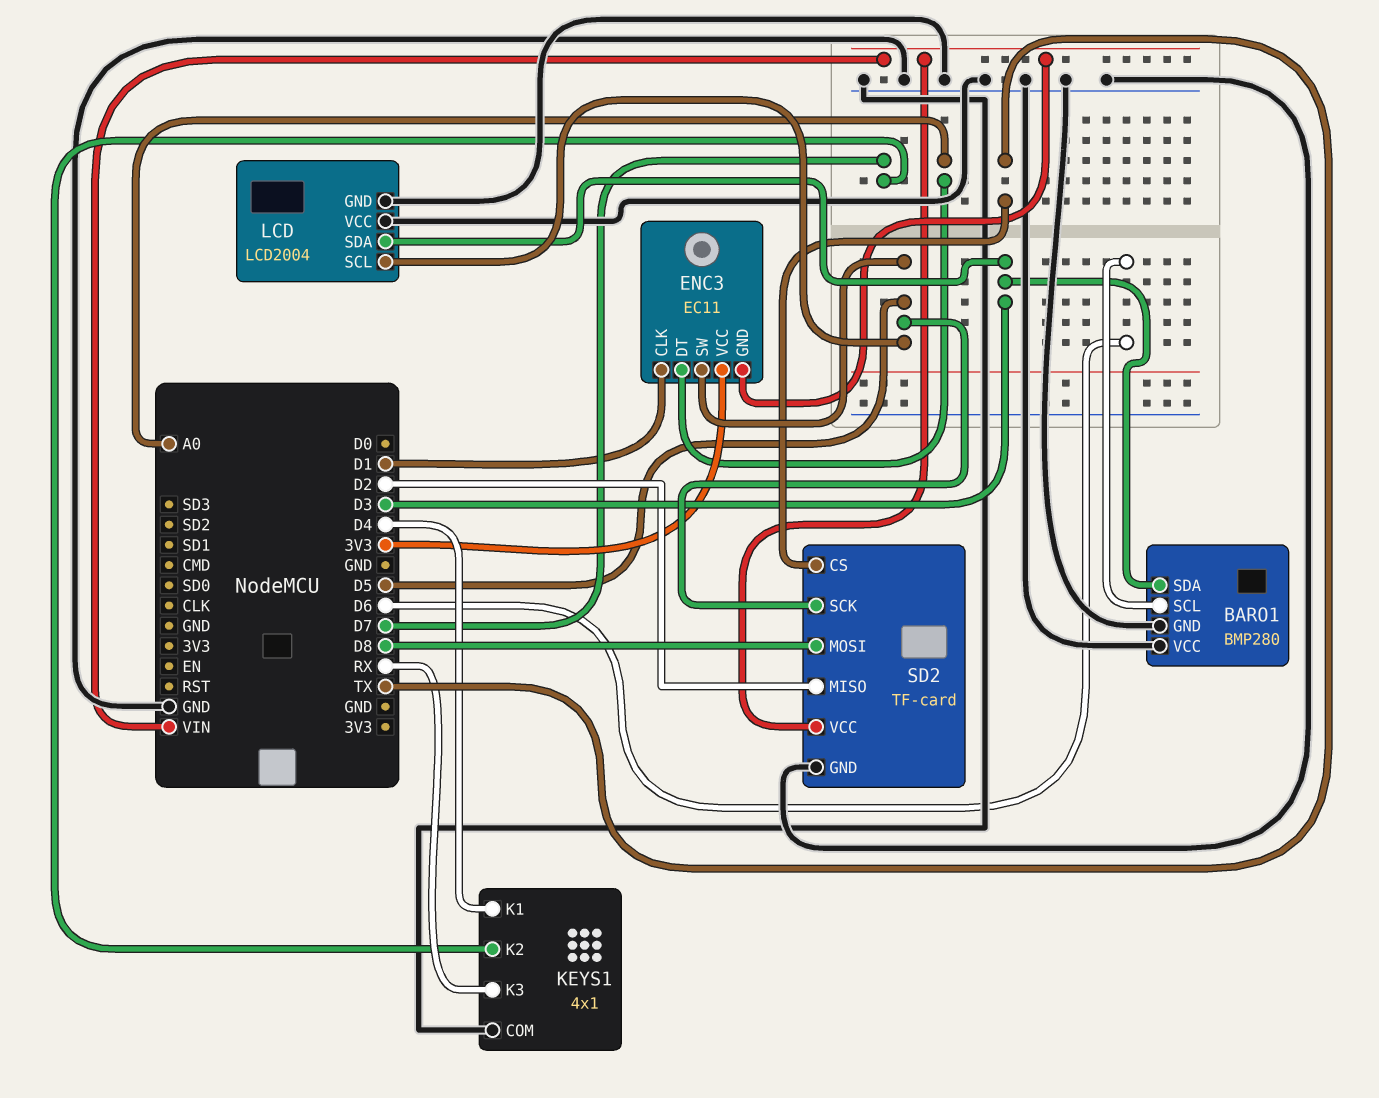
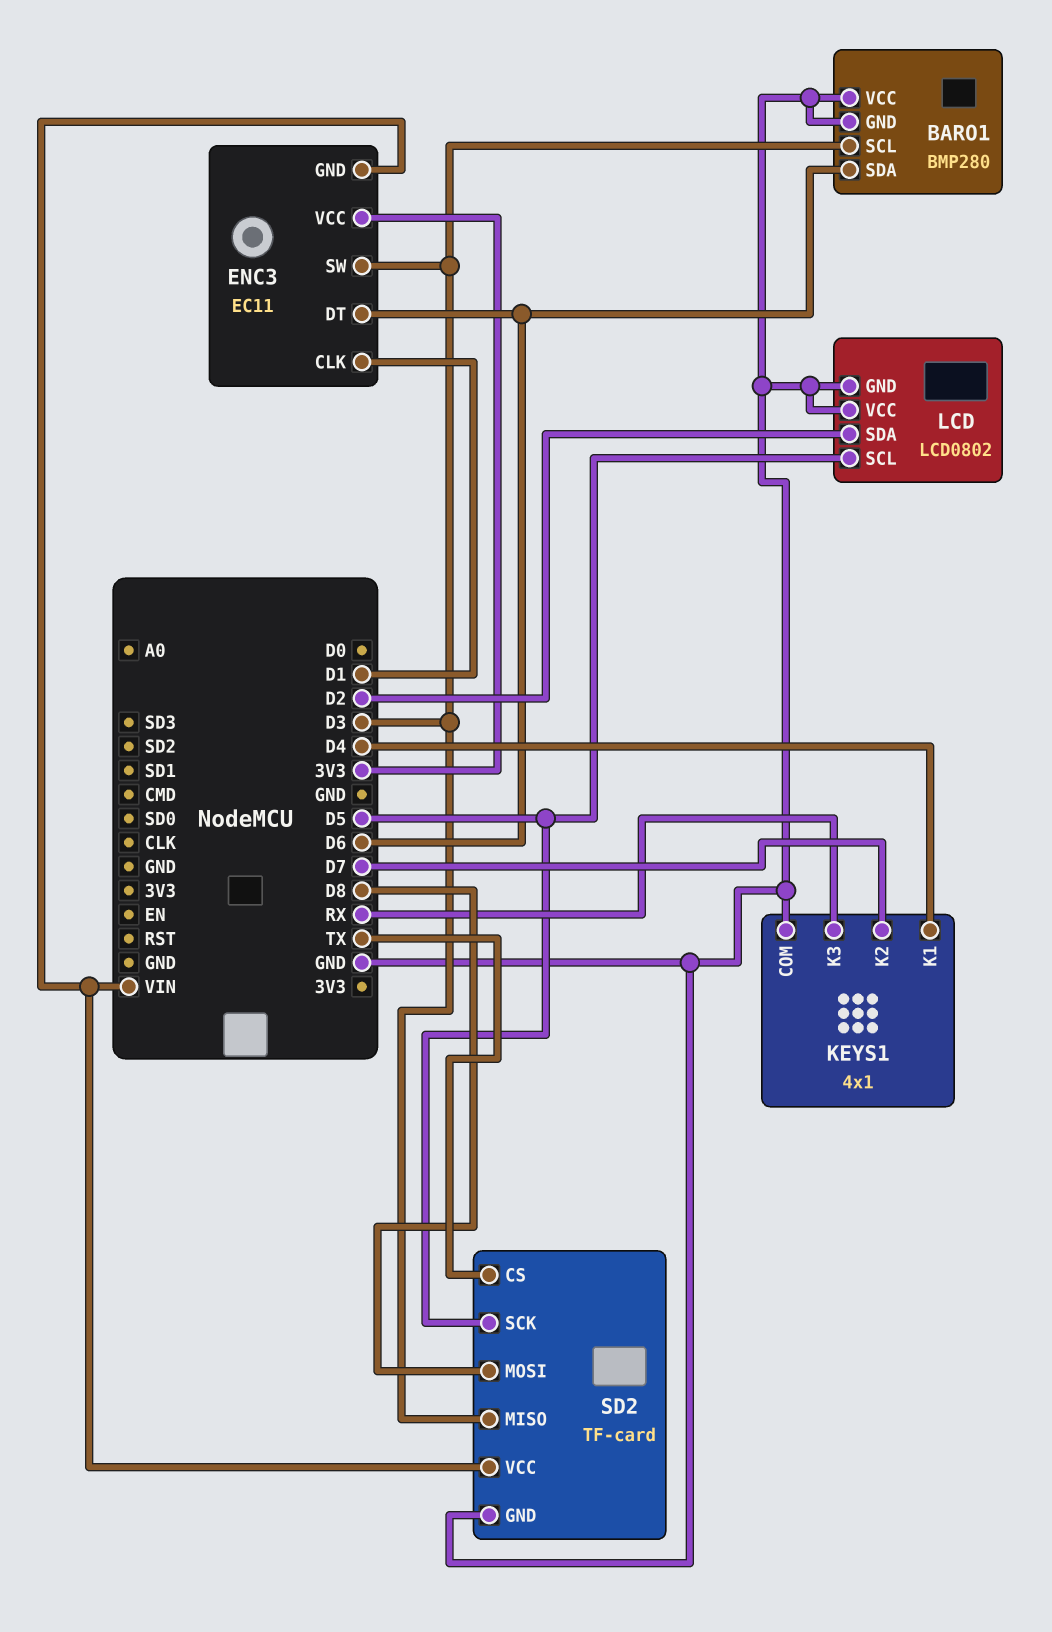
BARO1 pin SCL: D6 -> D3
BARO1 pin SDA: D3 -> D6
ENC3 pin DT: A0 -> D6
ENC3 pin SW: D5 -> D3
LCD: LCD2004 -> LCD0802
LCD pin SDA: D3 -> D2
SD2 pin MISO: D2 -> D3

